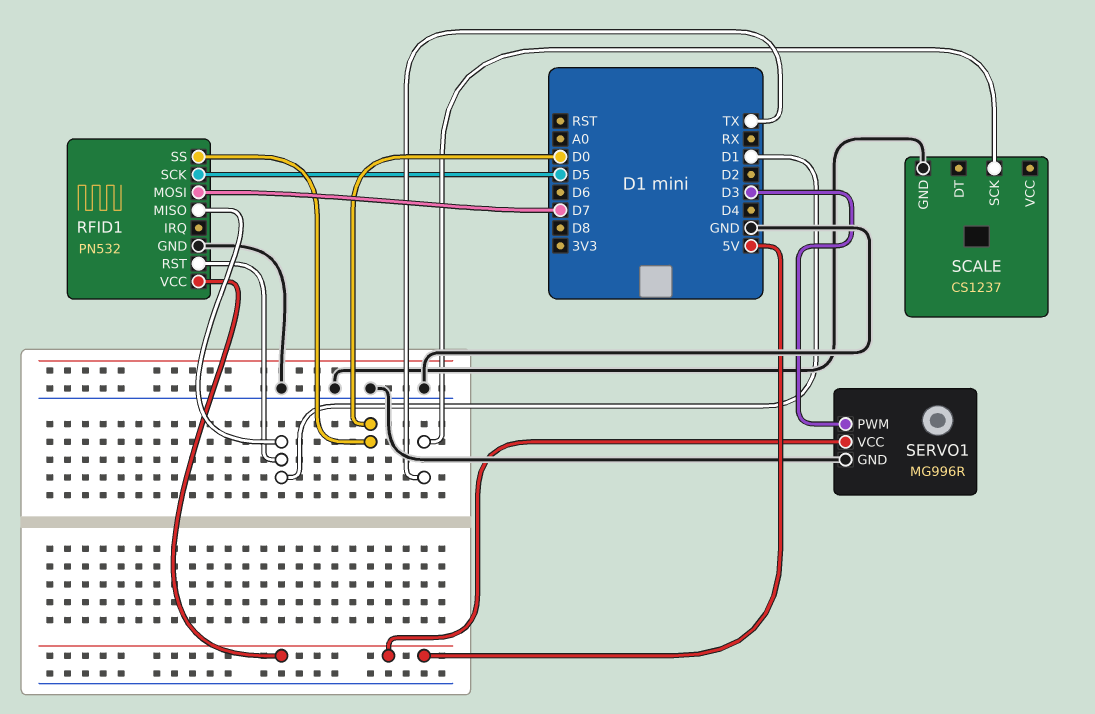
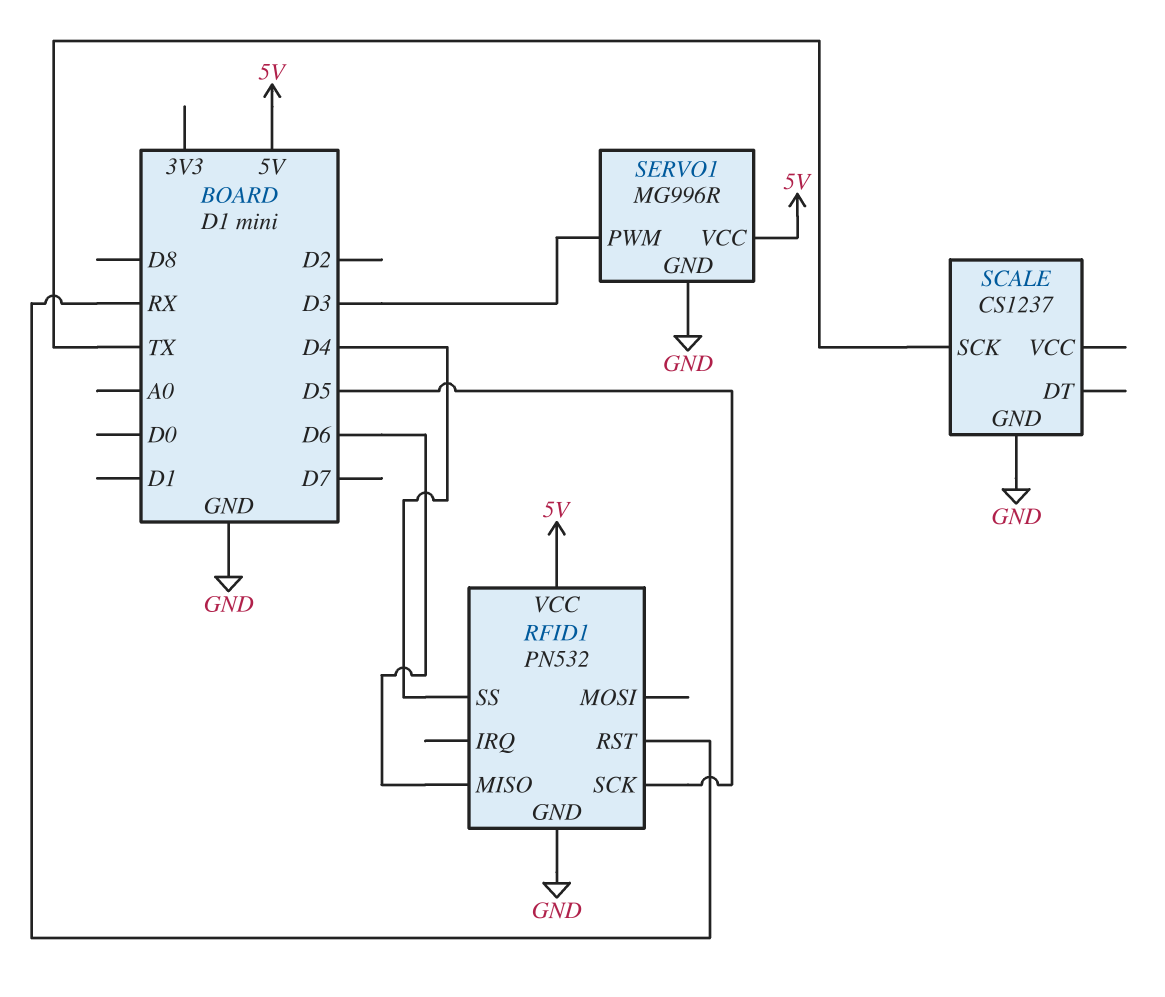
RFID1 pin MISO: D1 -> D6
RFID1 pin MOSI: D7 -> none
RFID1 pin RST: D1 -> RX
RFID1 pin SS: D0 -> D4

